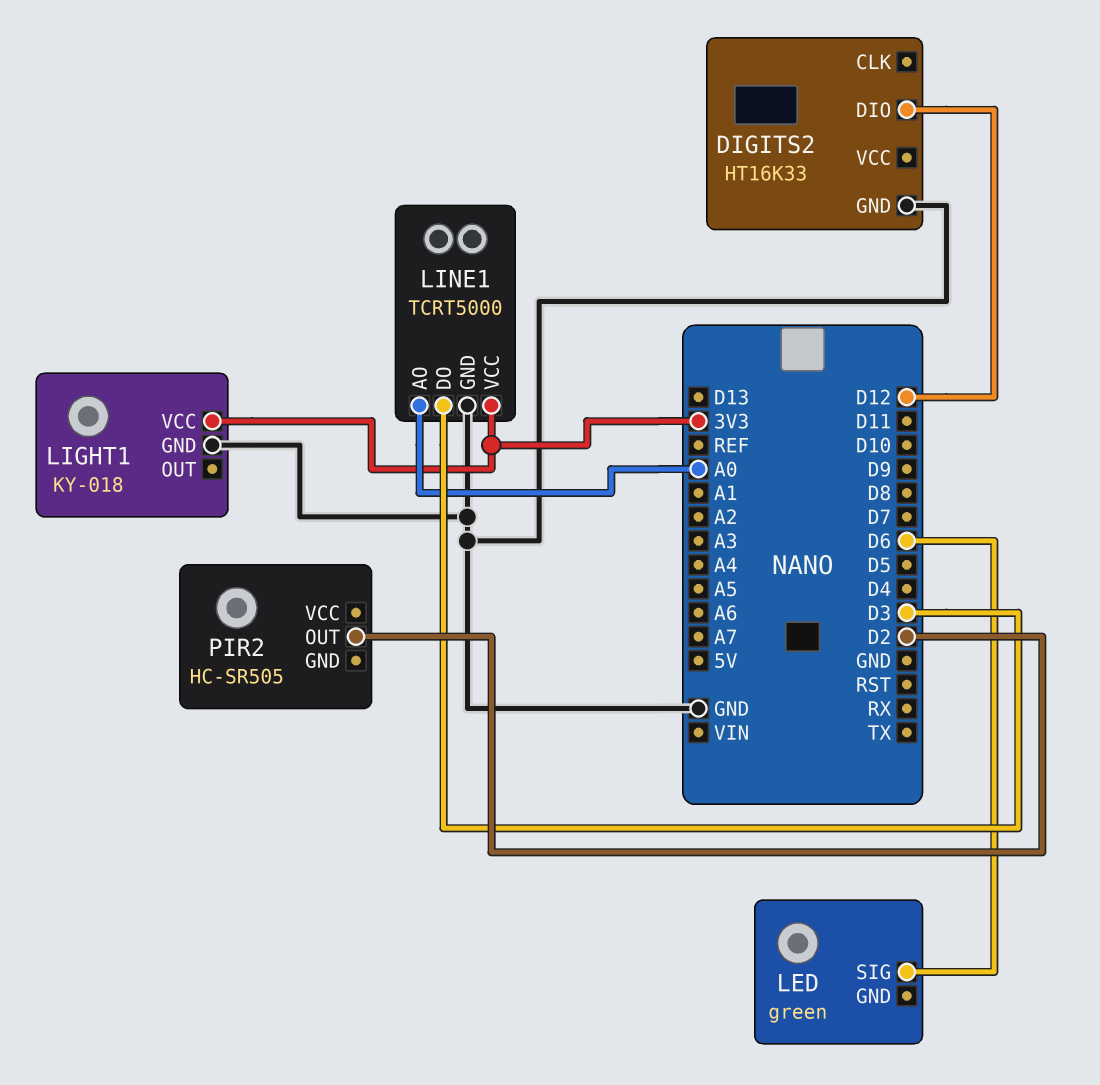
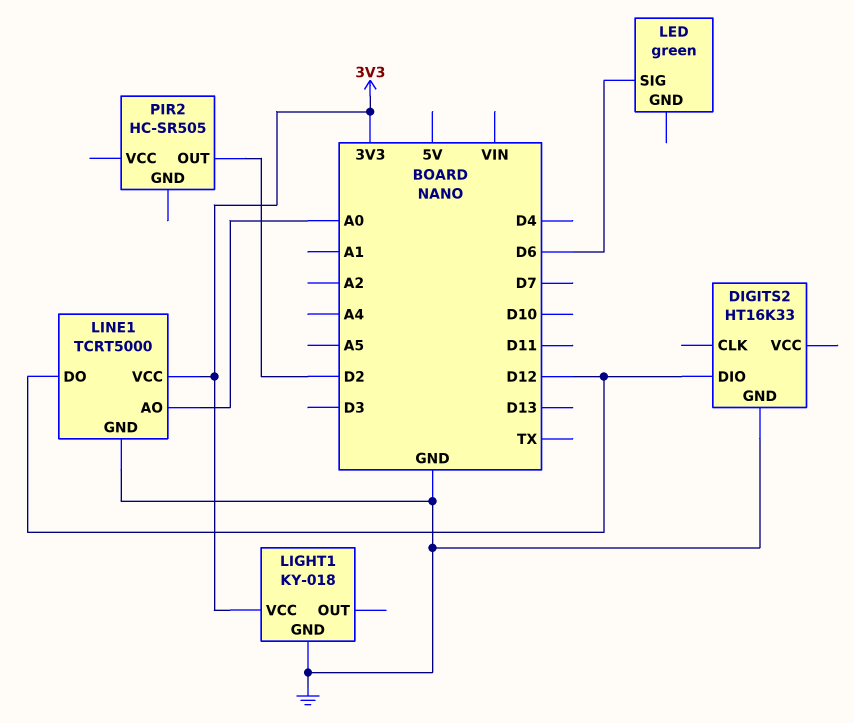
LINE1 pin DO: D3 -> D12

